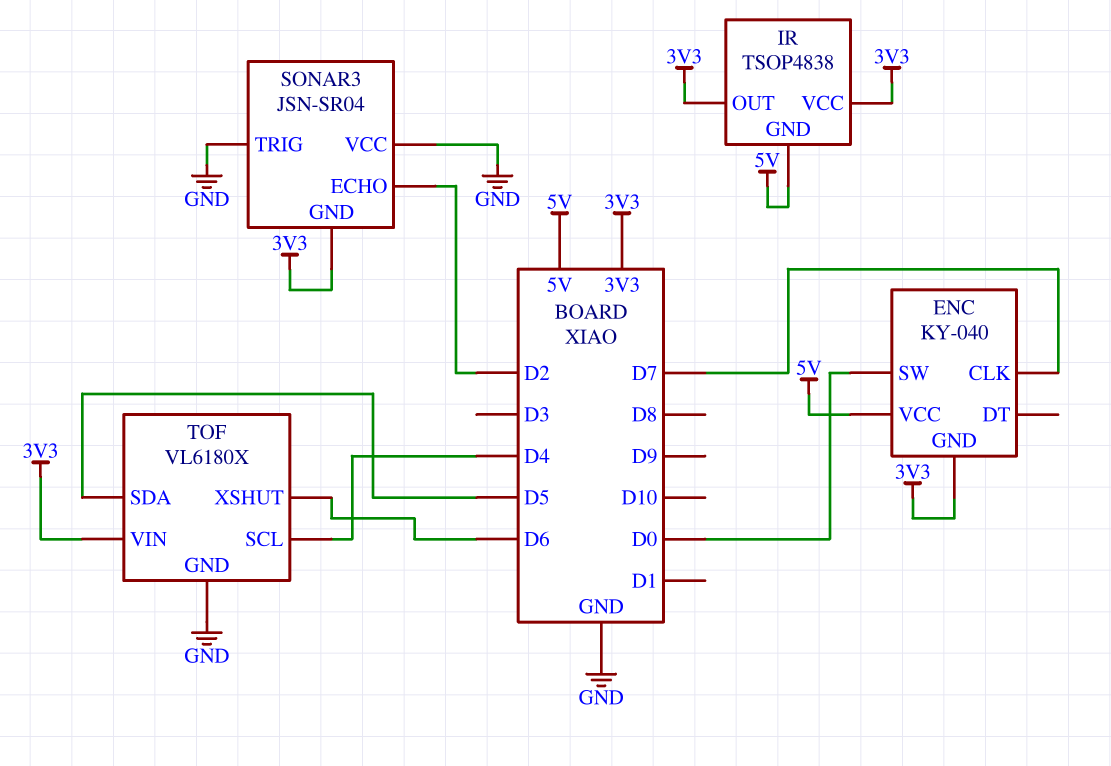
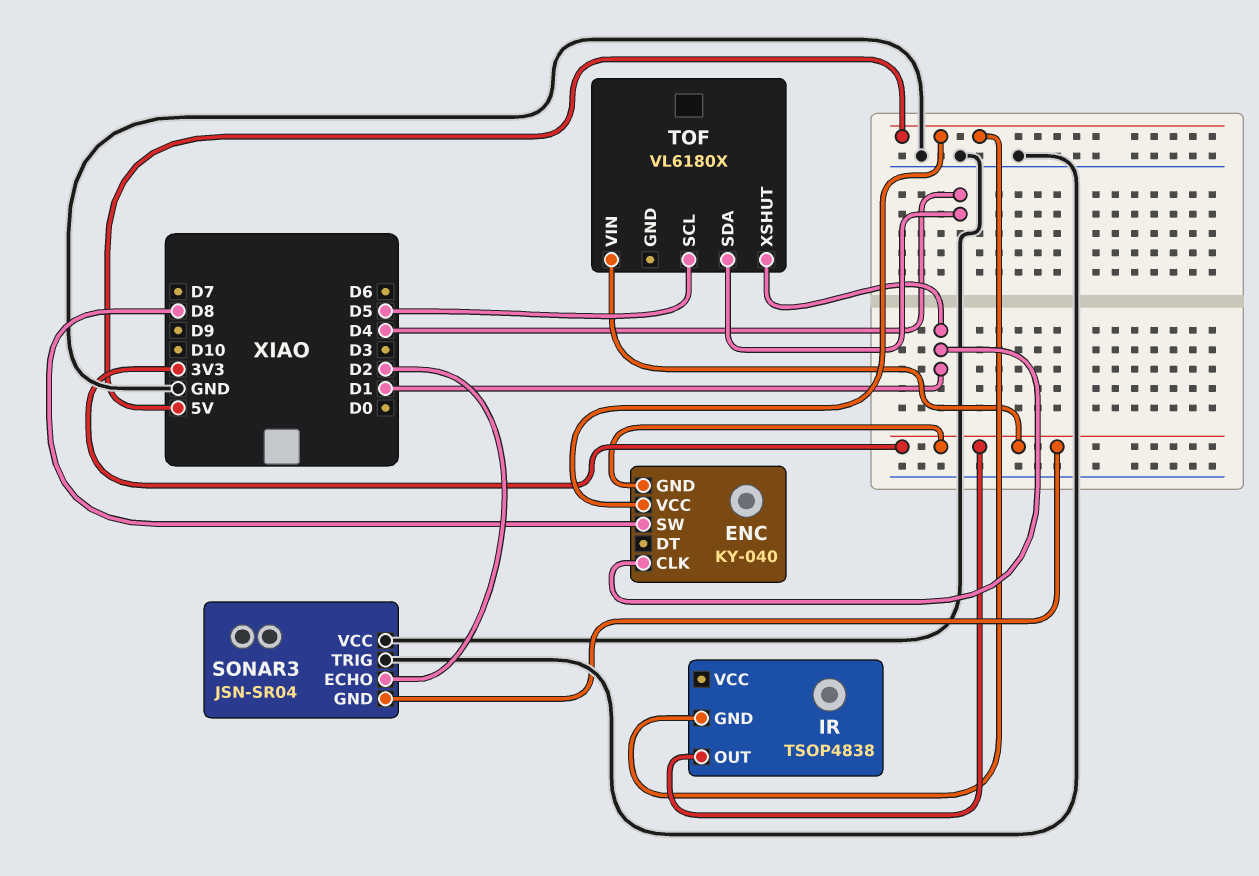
ENC pin CLK: D7 -> D1
ENC pin SW: D0 -> D8
IR pin VCC: 3V3 -> none
TOF pin GND: GND -> none
TOF pin SCL: D4 -> D5
TOF pin SDA: D5 -> D4
TOF pin XSHUT: D6 -> D1

